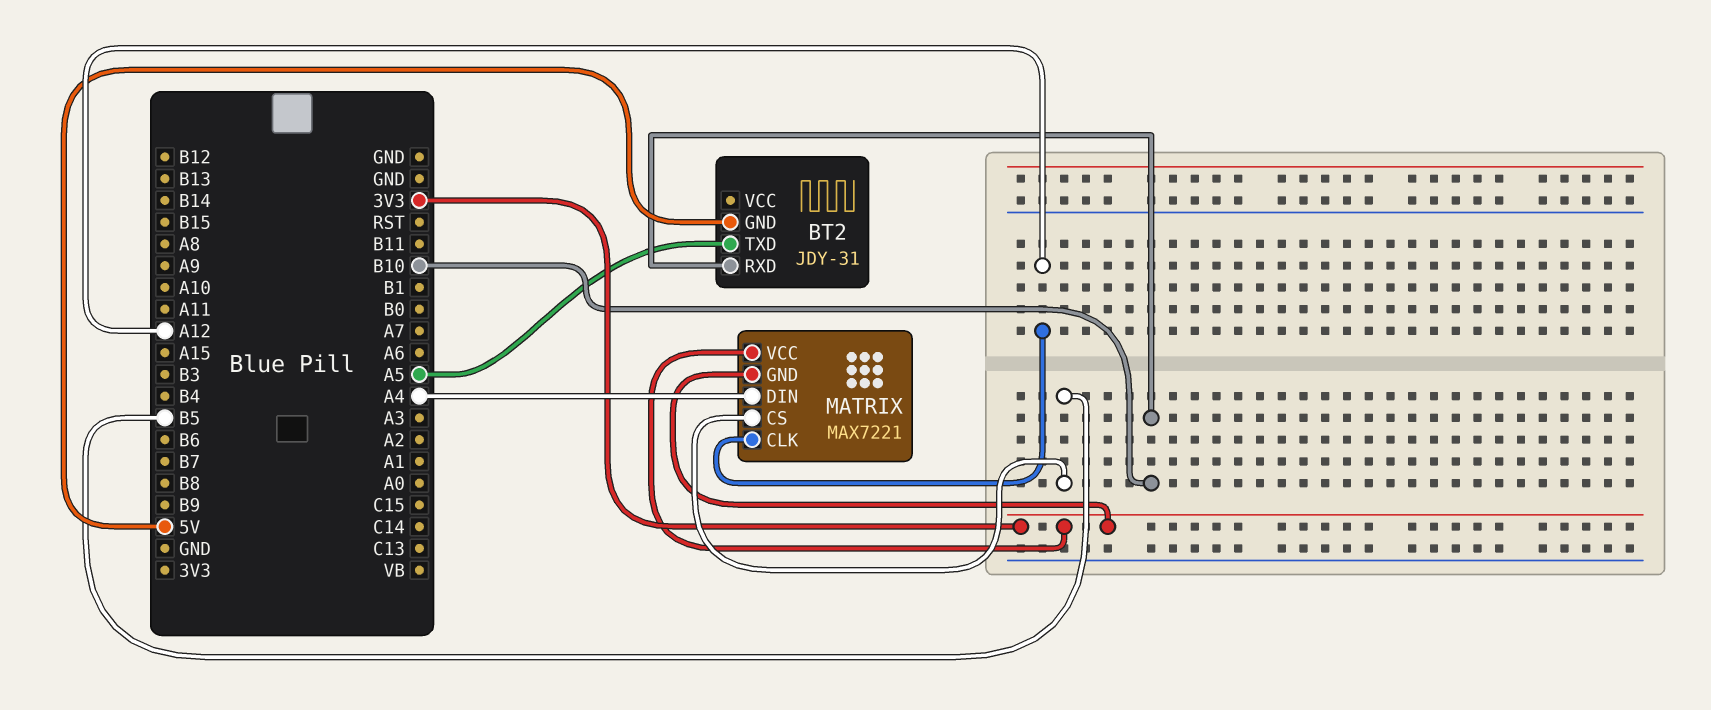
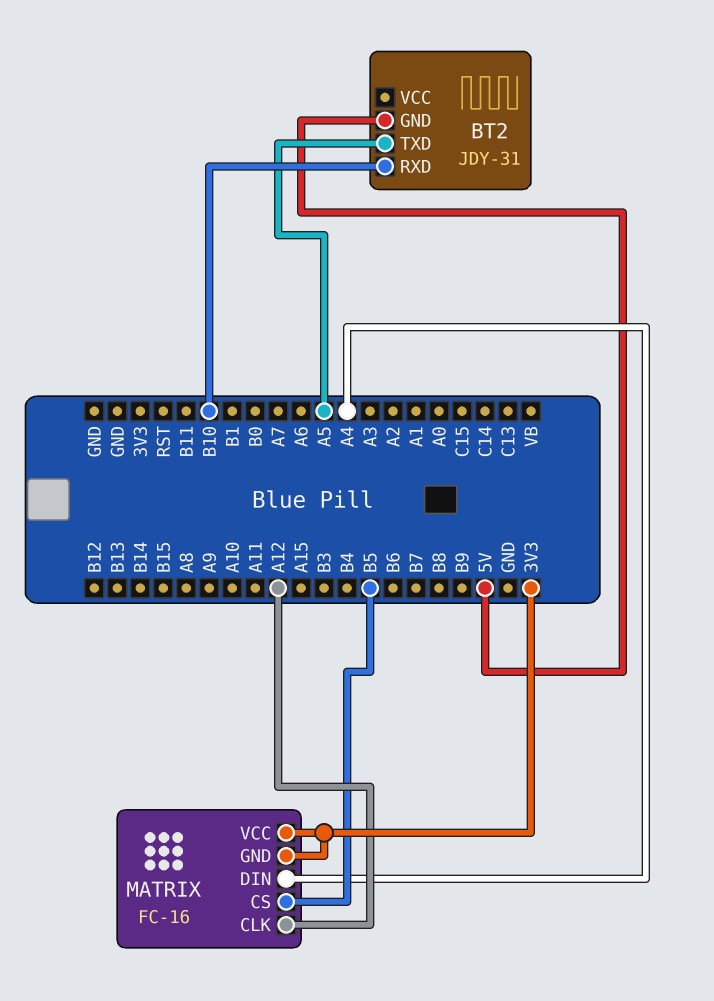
MATRIX: MAX7221 -> FC-16

